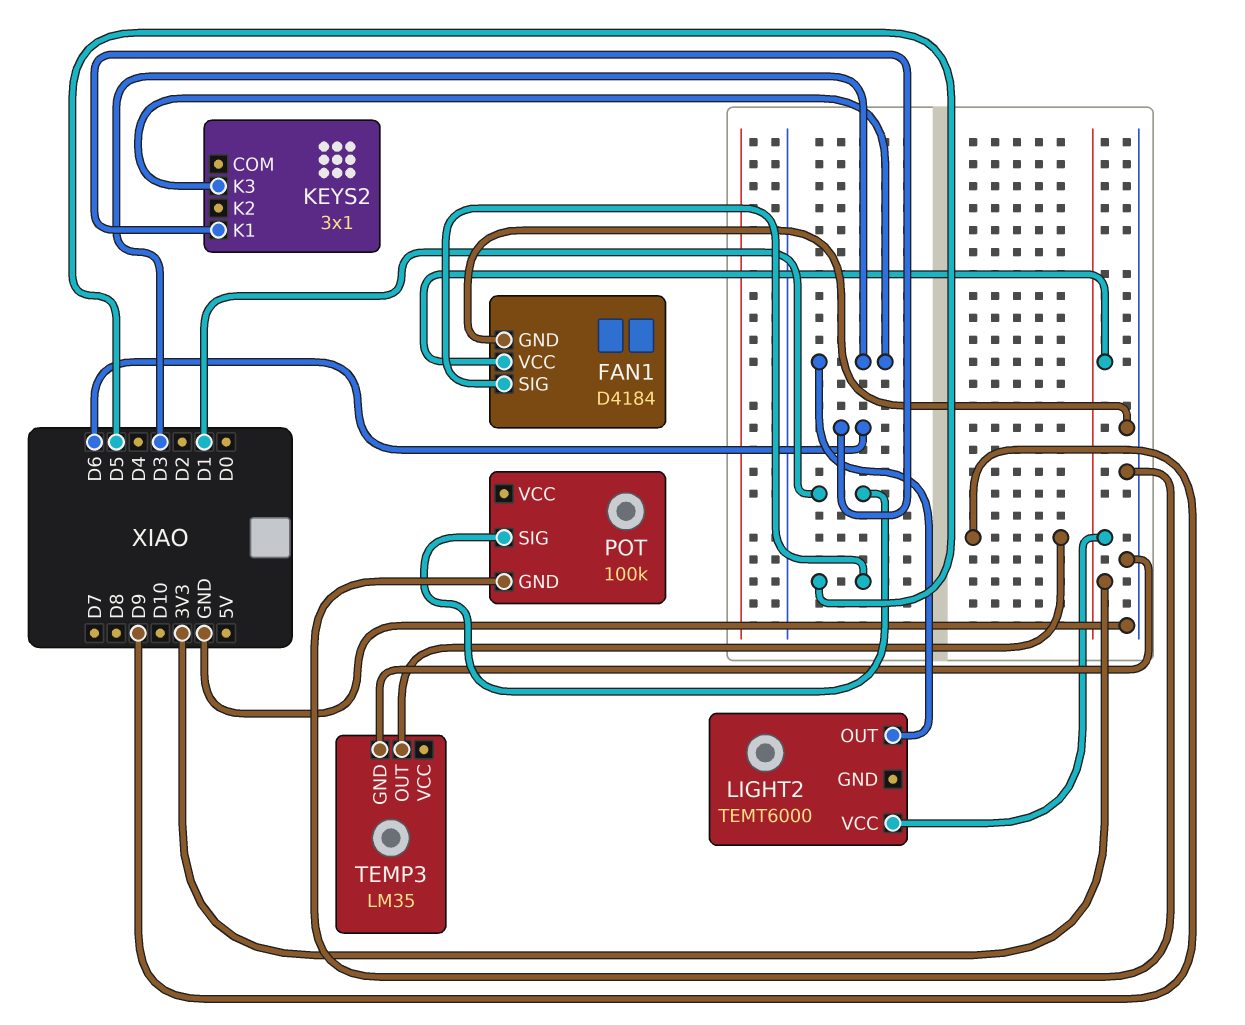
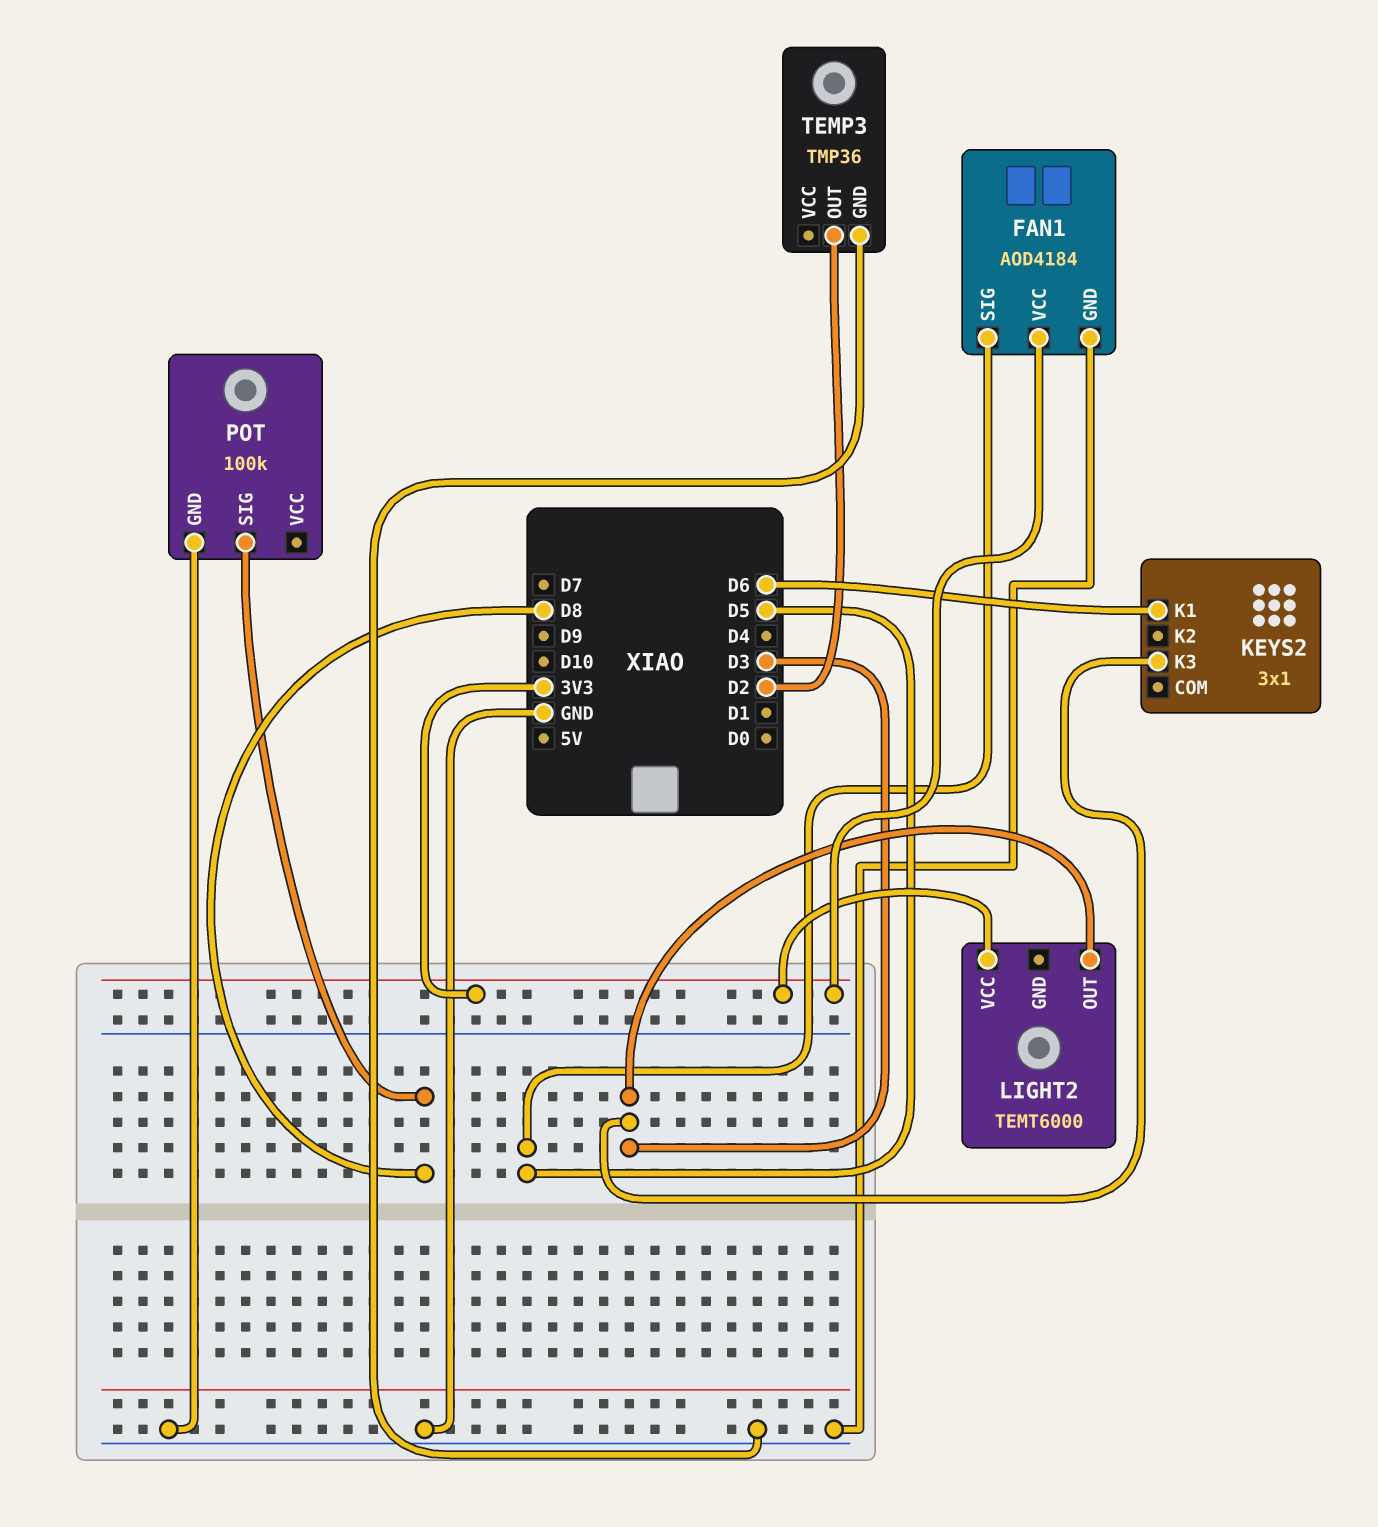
FAN1: D4184 -> AOD4184
POT pin SIG: D1 -> D8
TEMP3: LM35 -> TMP36
TEMP3 pin OUT: D9 -> D2

